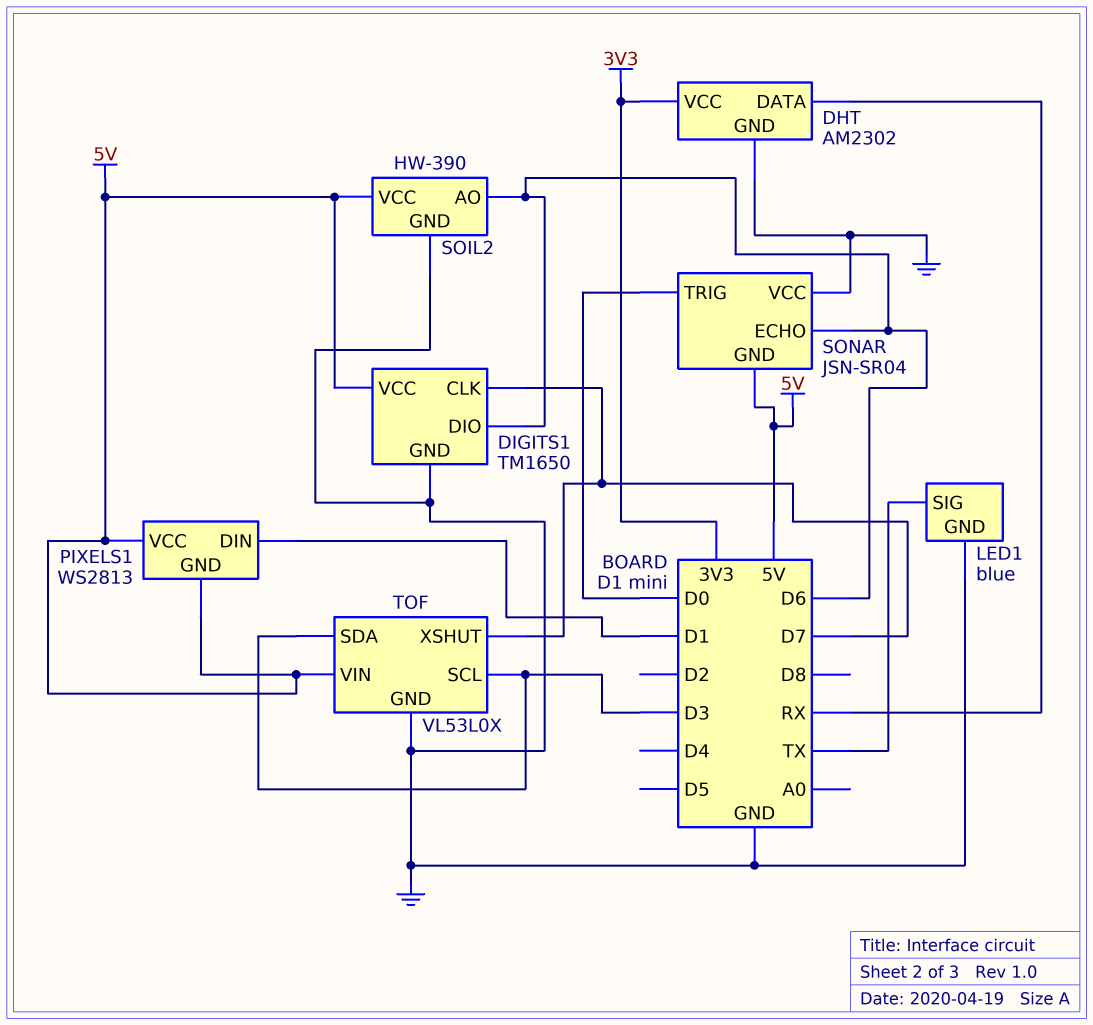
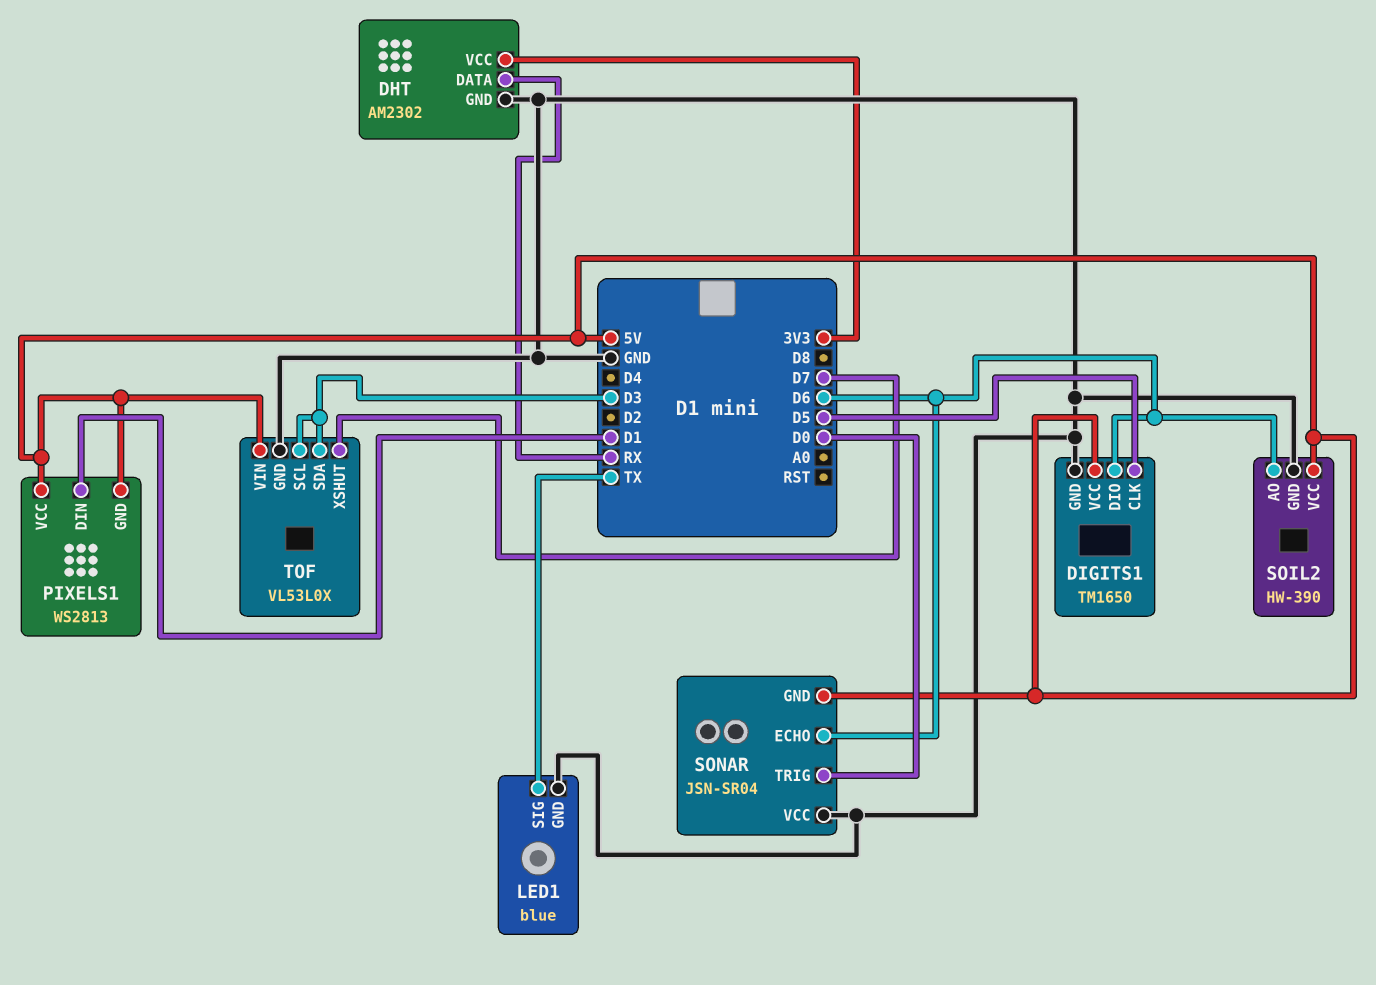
DIGITS1 pin CLK: D7 -> D5

